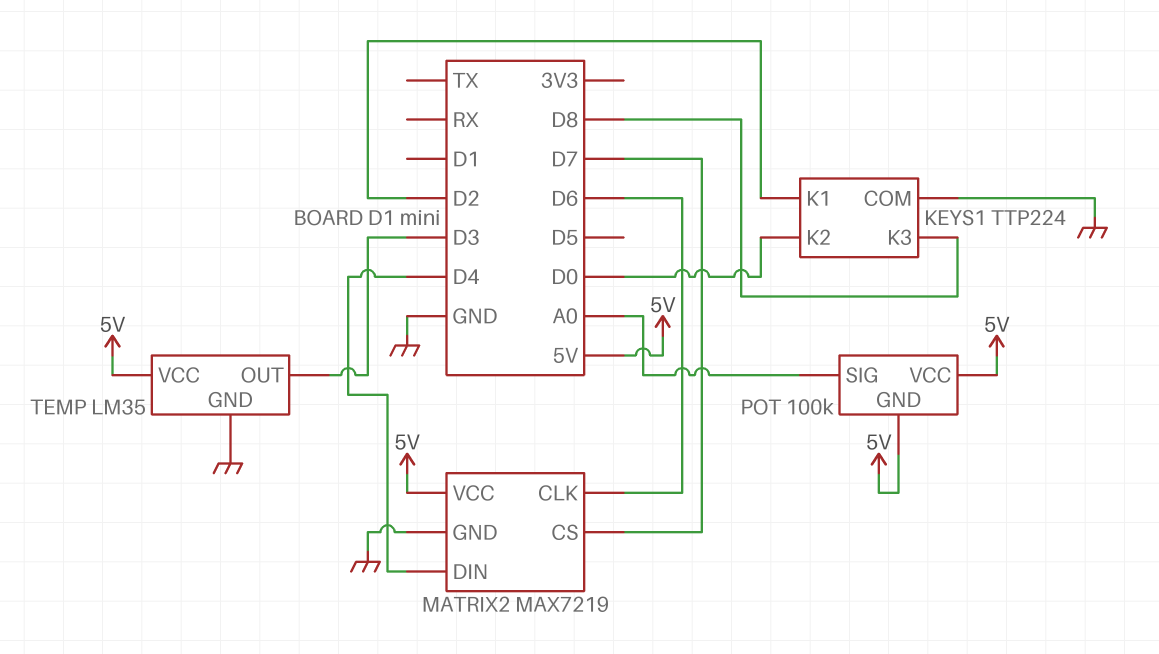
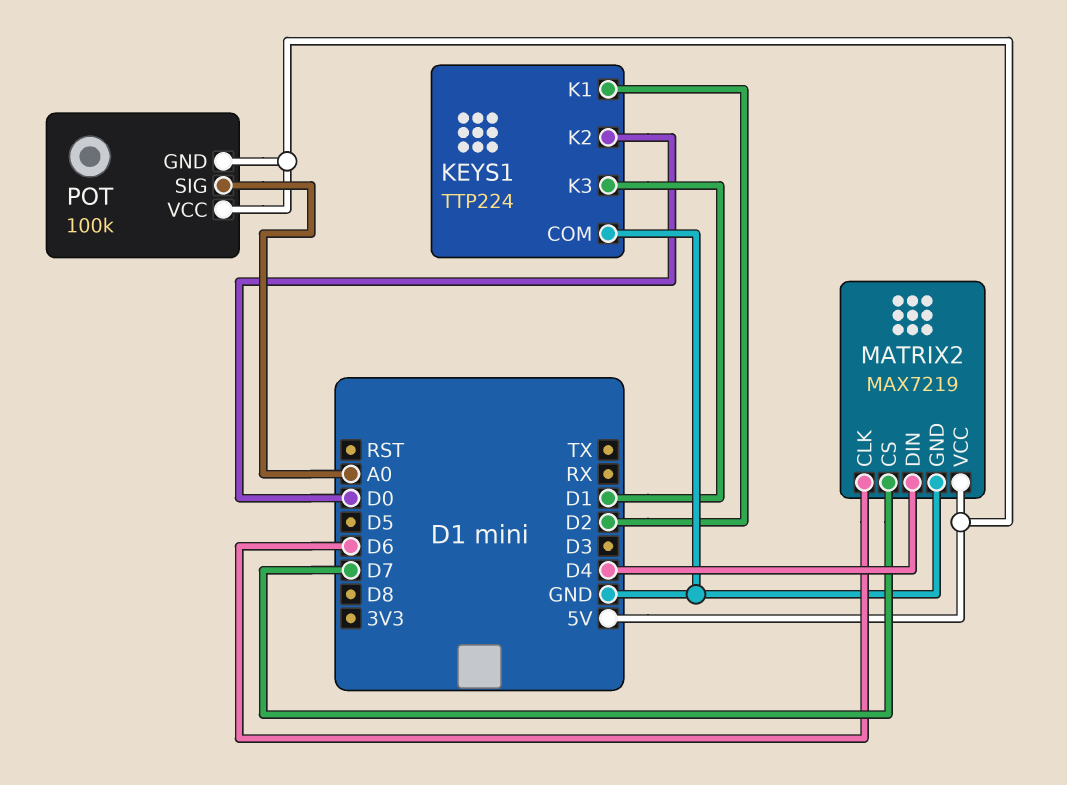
KEYS1 pin K3: D8 -> D1
TEMP: LM35 -> none
TEMP pin GND: GND -> none
TEMP pin OUT: D3 -> none
TEMP pin VCC: 5V -> none

